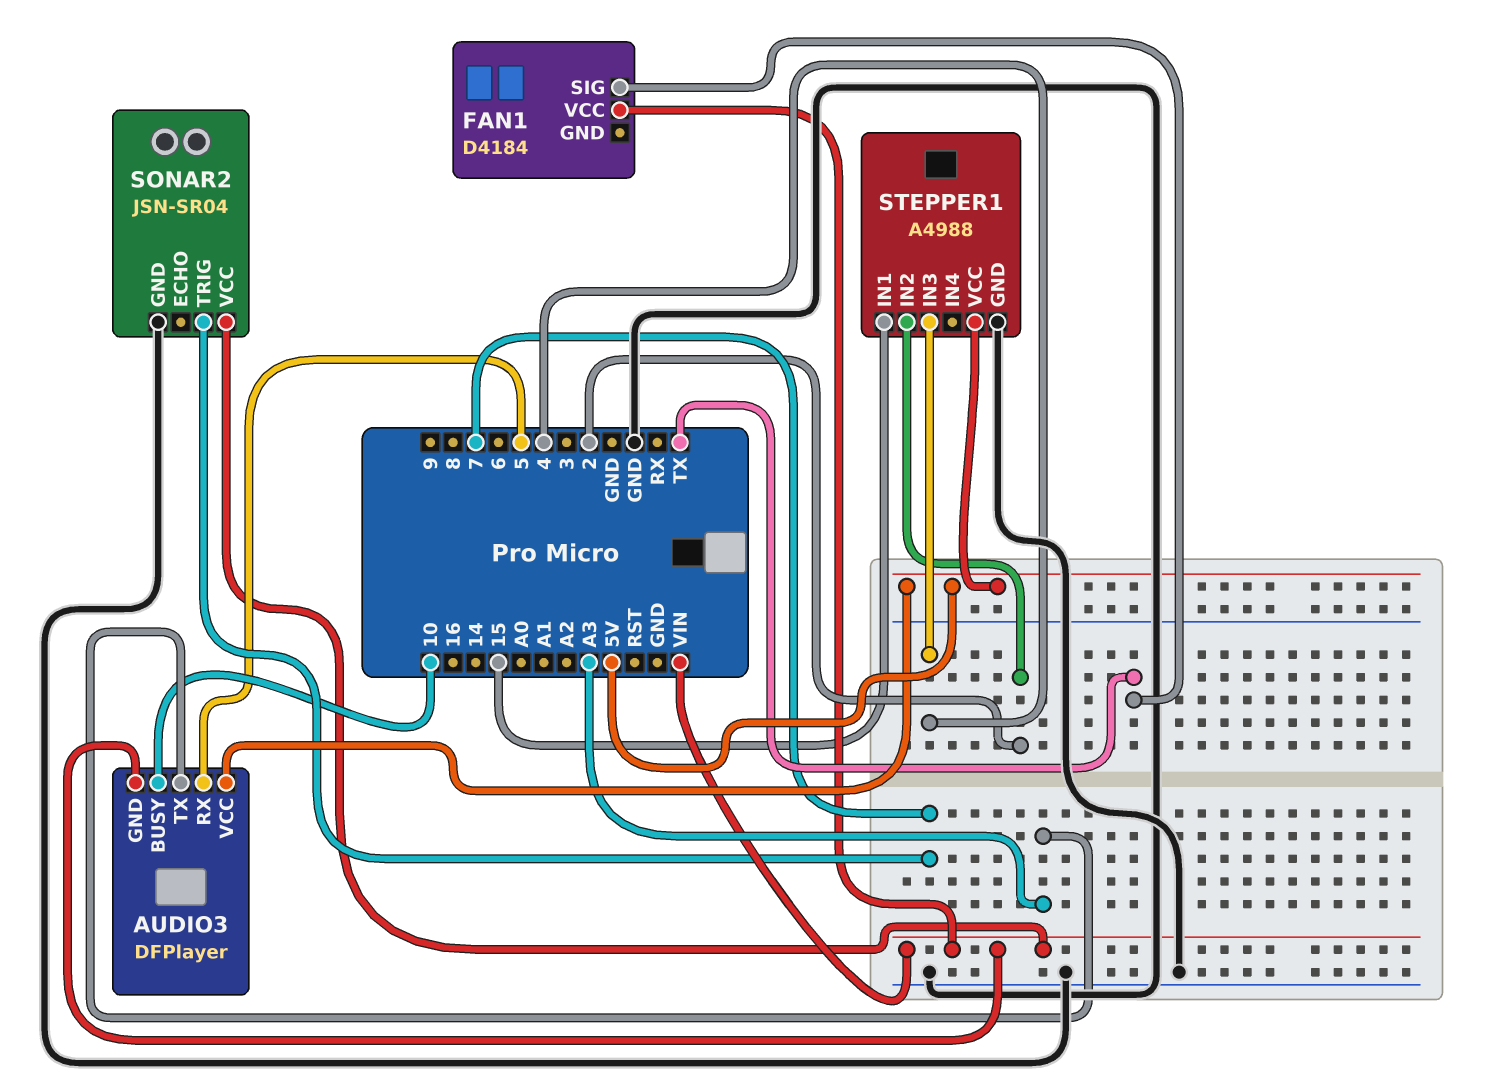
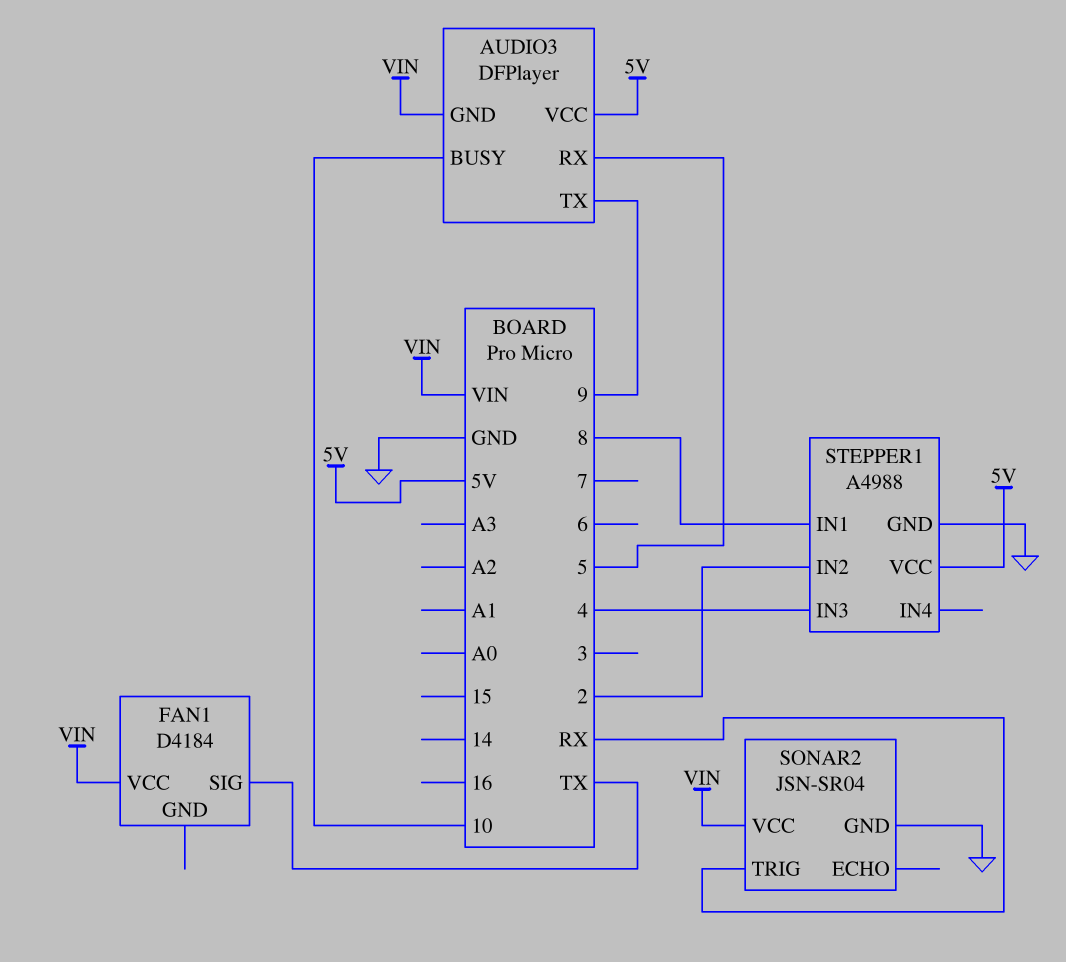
AUDIO3 pin TX: A3 -> 9
SONAR2 pin TRIG: 7 -> RX
STEPPER1 pin IN1: 15 -> 8

